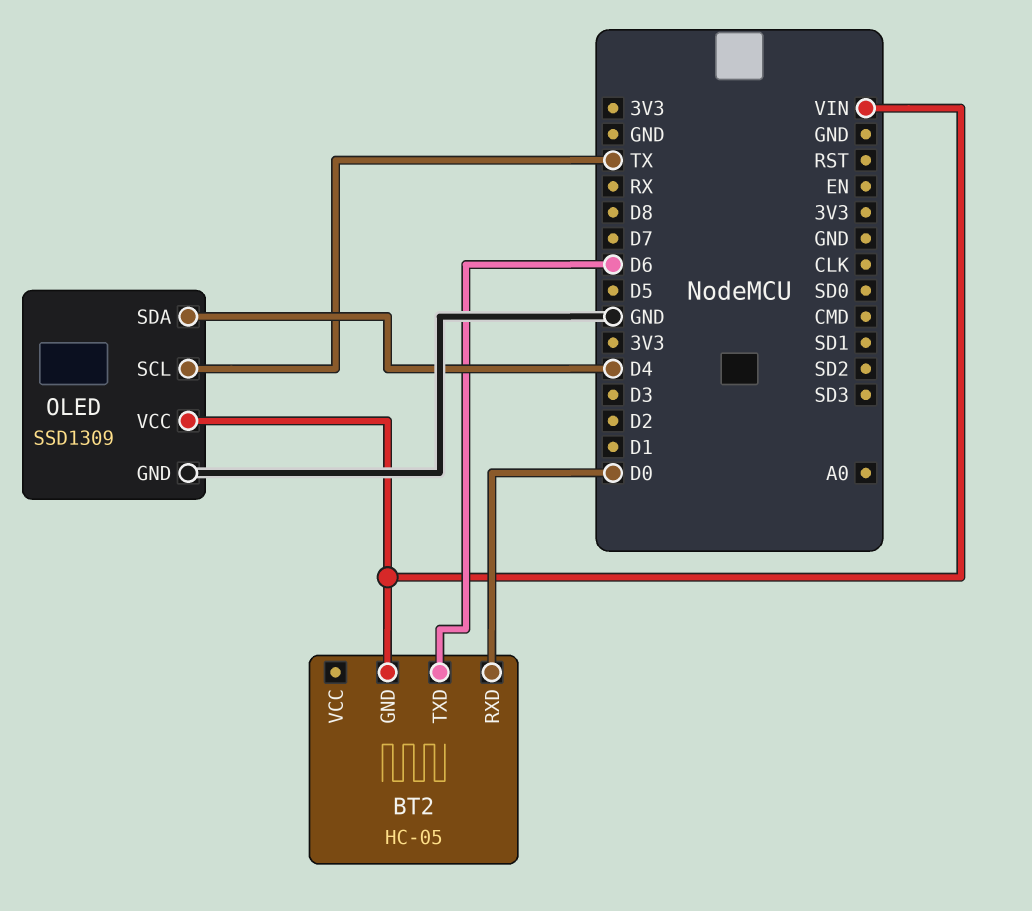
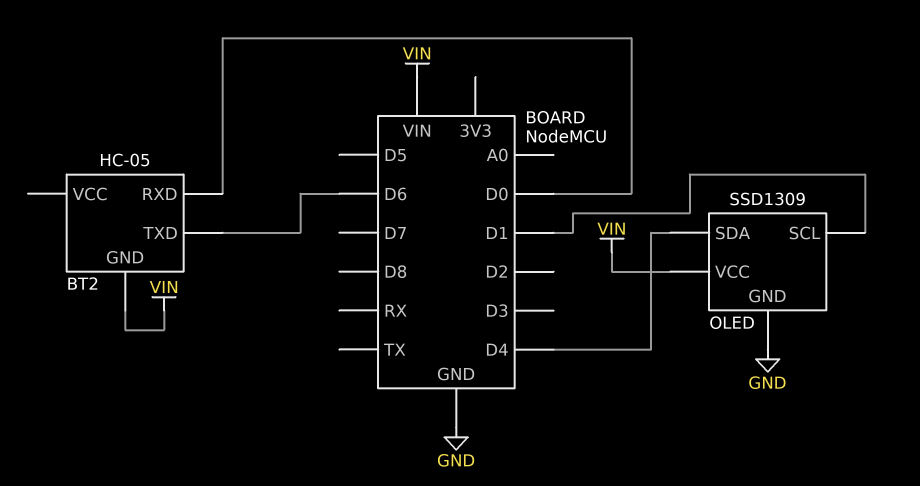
OLED pin SCL: TX -> D1

